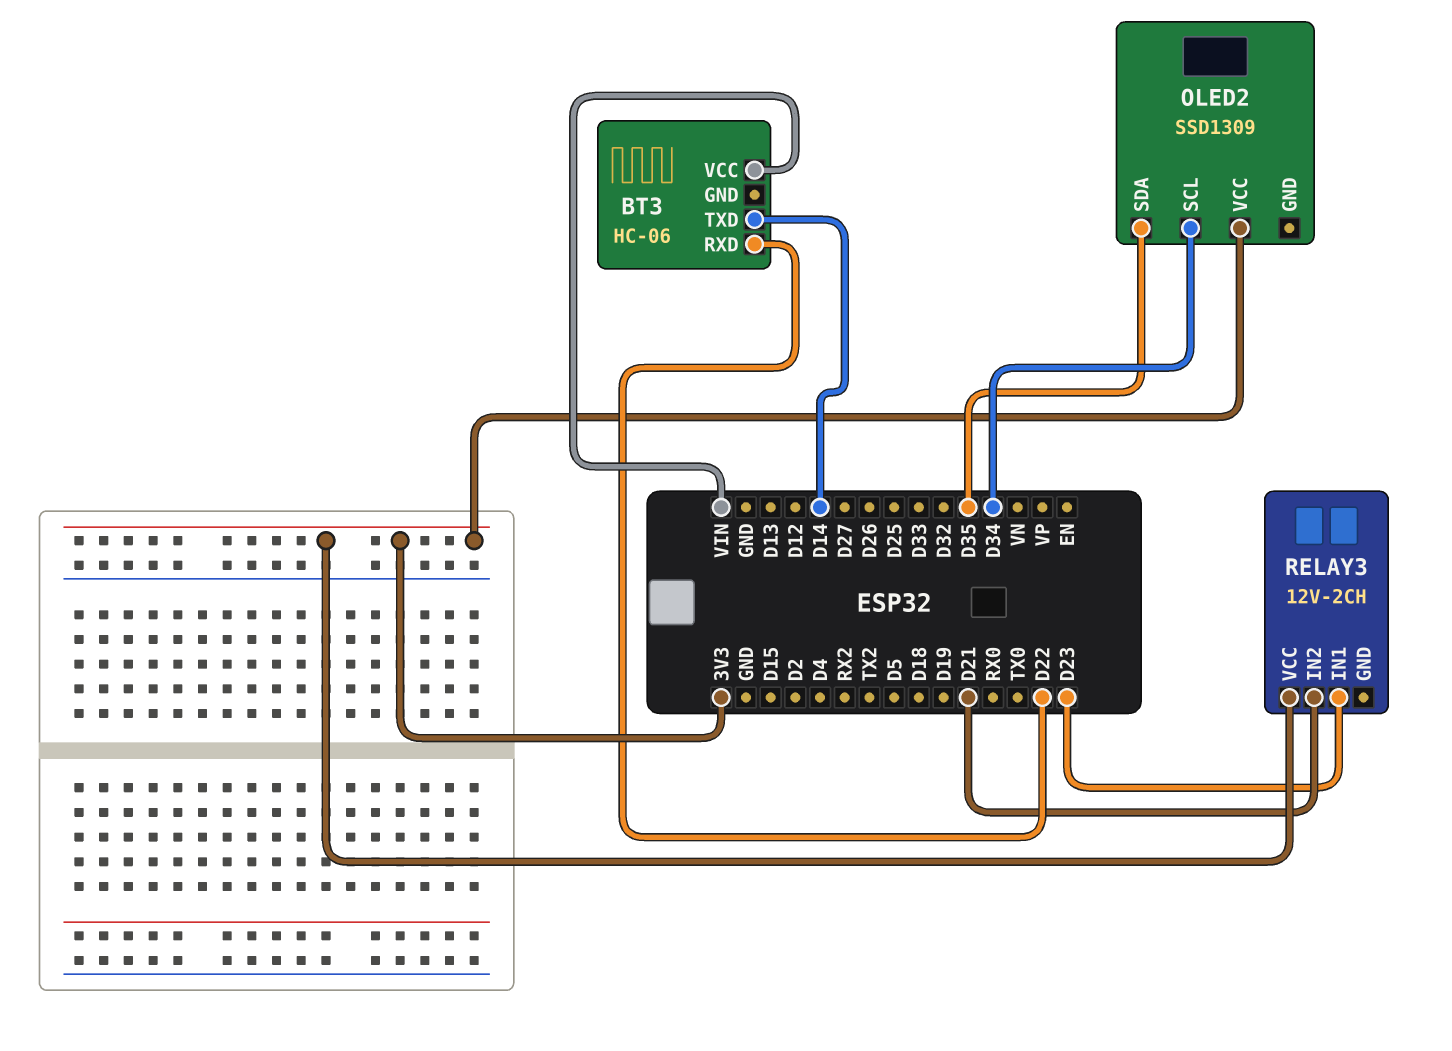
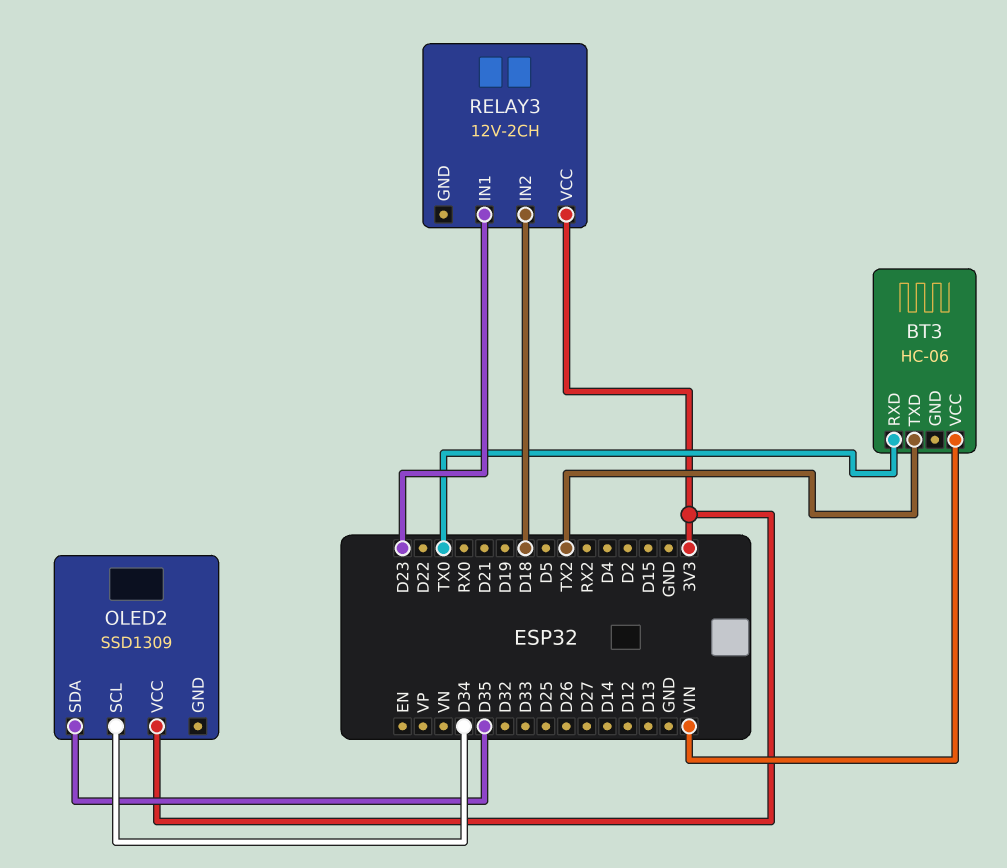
BT3 pin RXD: D22 -> TX0
BT3 pin TXD: D14 -> TX2
RELAY3 pin IN2: D21 -> D18

